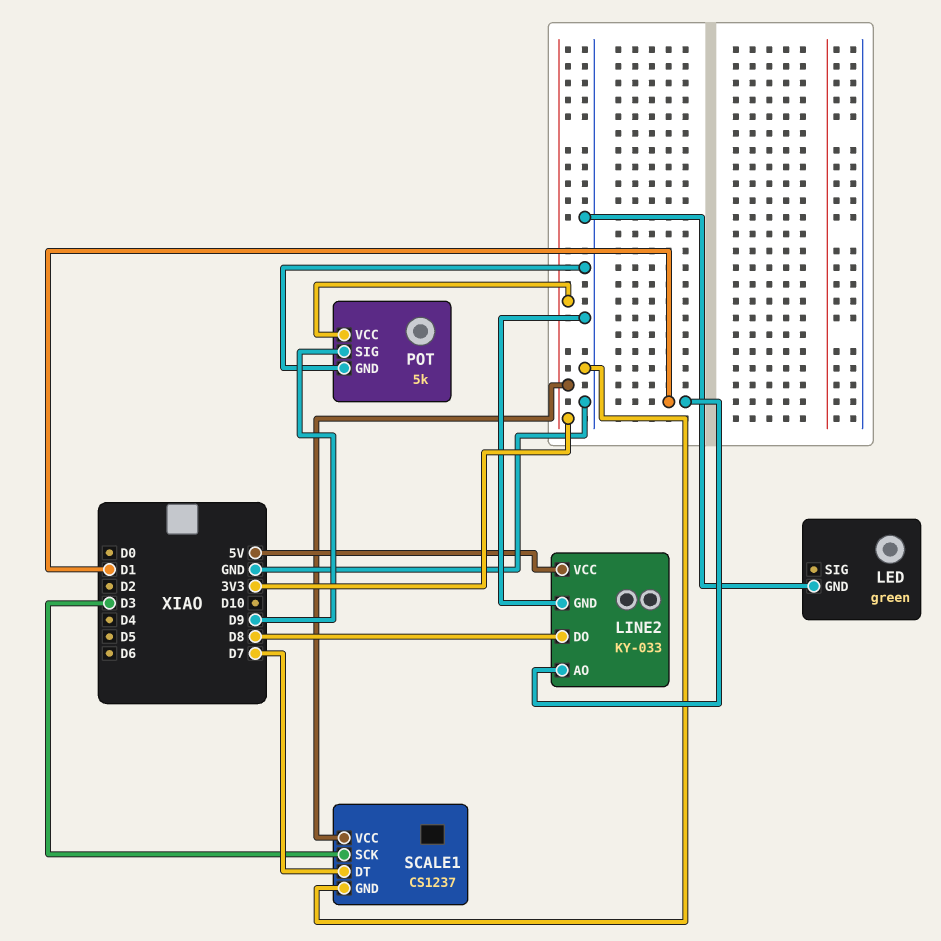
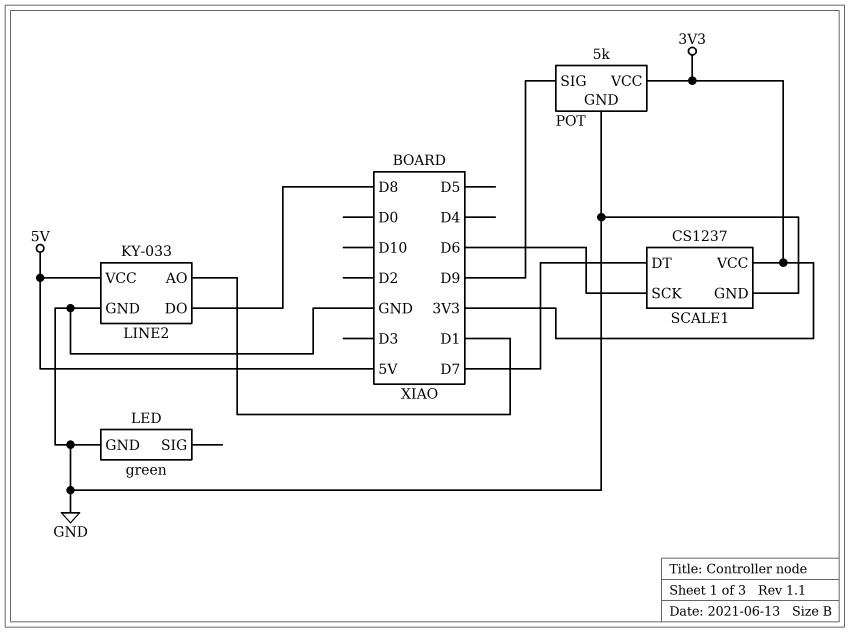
SCALE1 pin SCK: D3 -> D6

